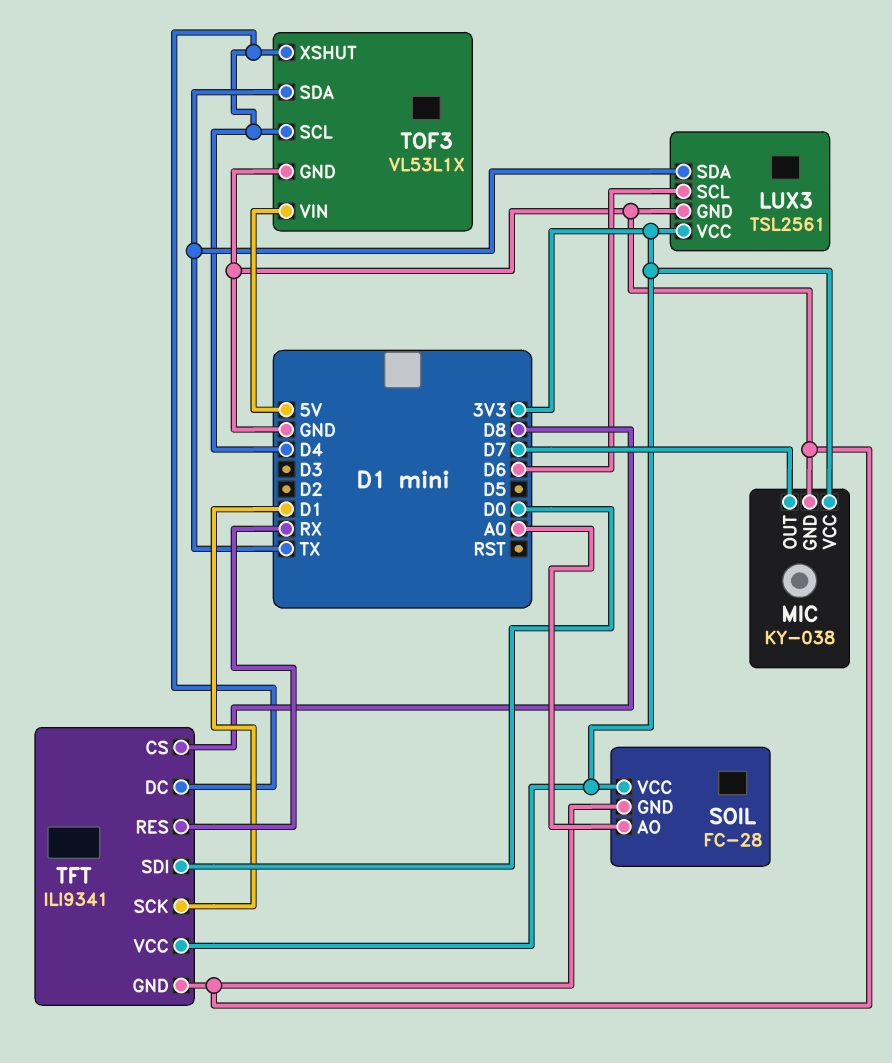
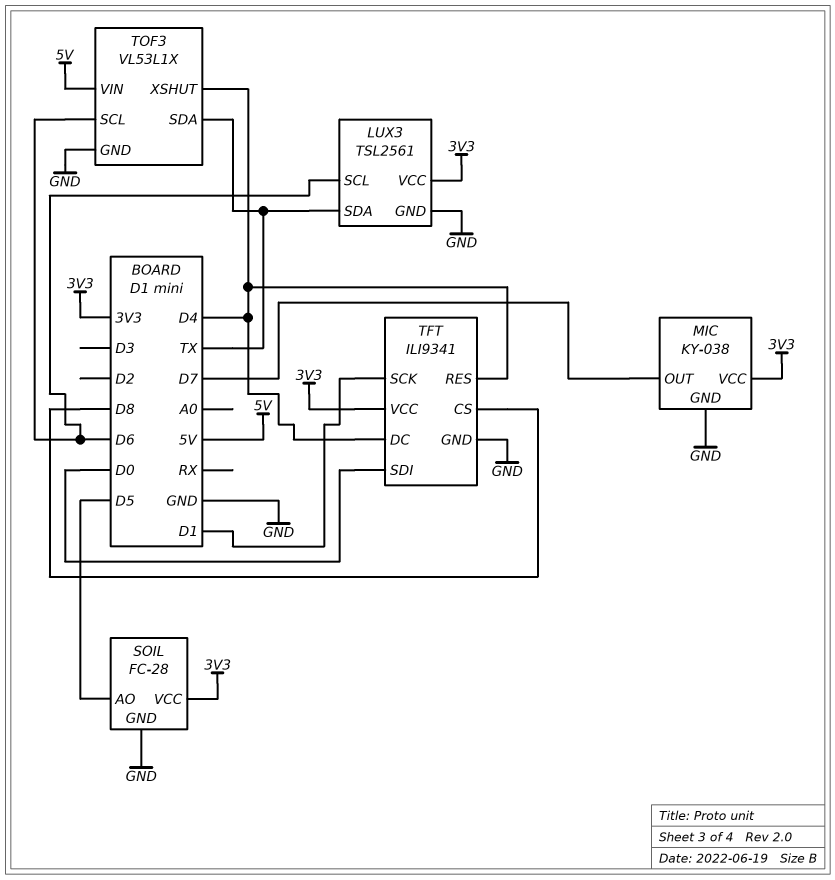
SOIL pin AO: A0 -> D5
TFT pin RES: RX -> D4
TOF3 pin SCL: D4 -> D6

